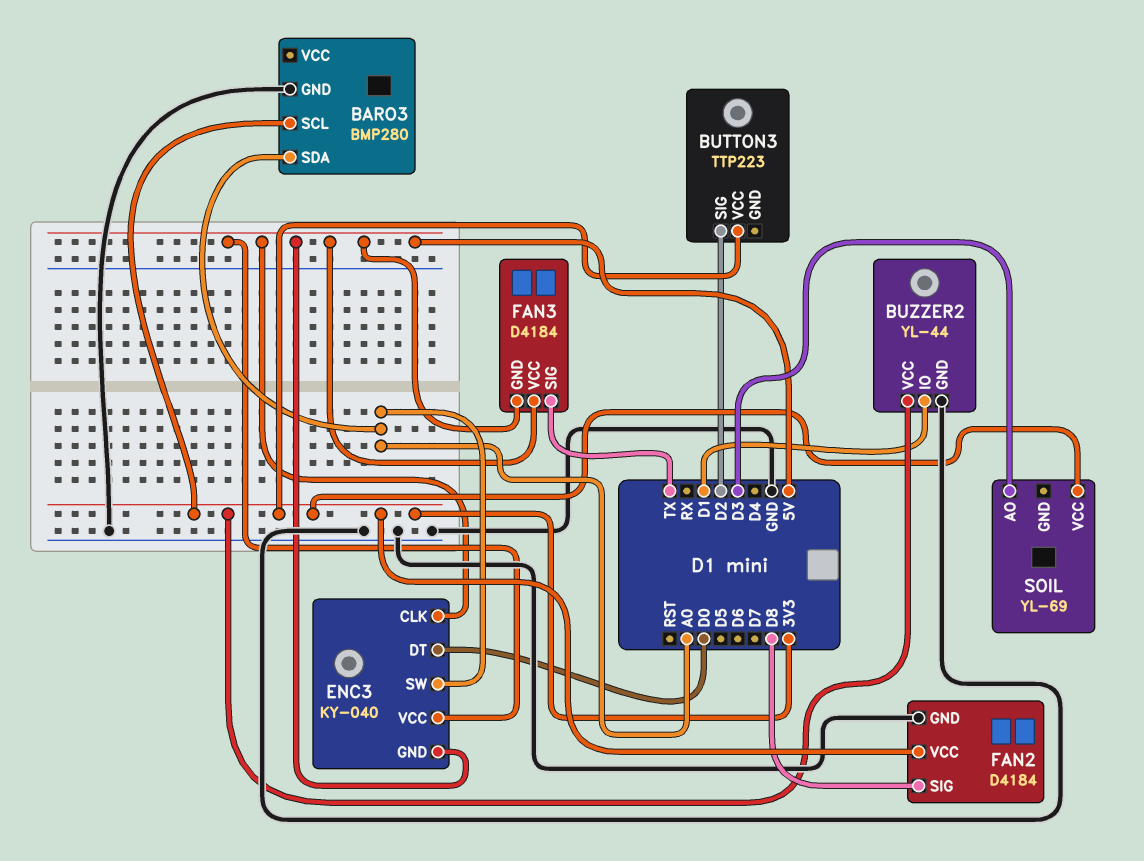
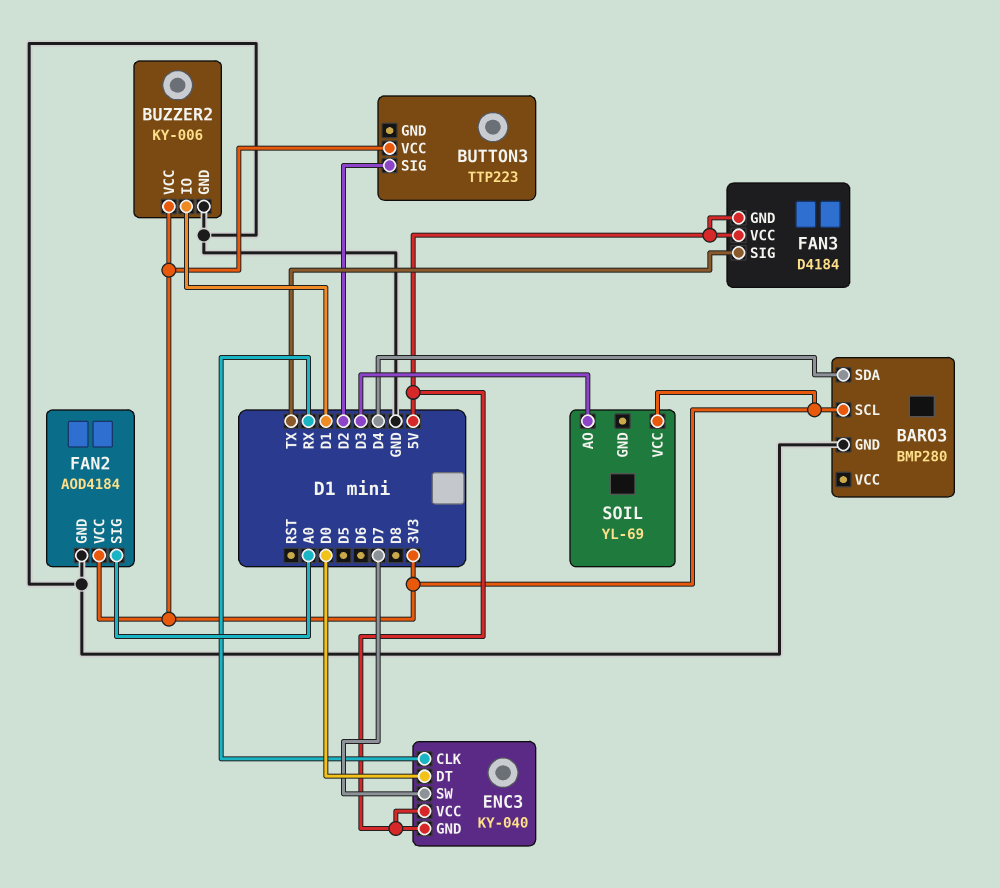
BARO3 pin SDA: A0 -> D4
BUZZER2: YL-44 -> KY-006
ENC3 pin CLK: 5V -> RX
ENC3 pin SW: A0 -> D7
FAN2: D4184 -> AOD4184
FAN2 pin SIG: D8 -> A0

